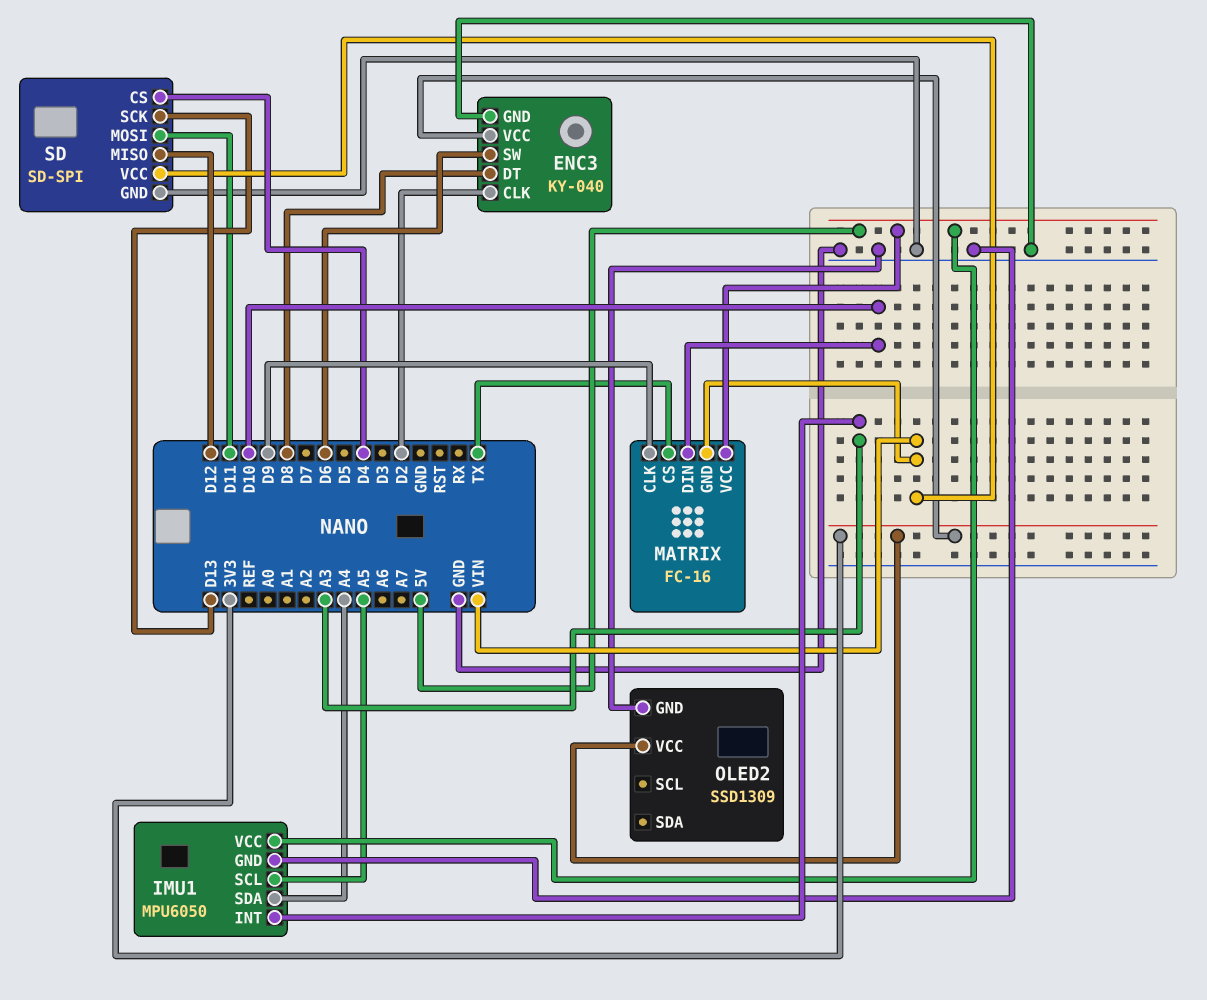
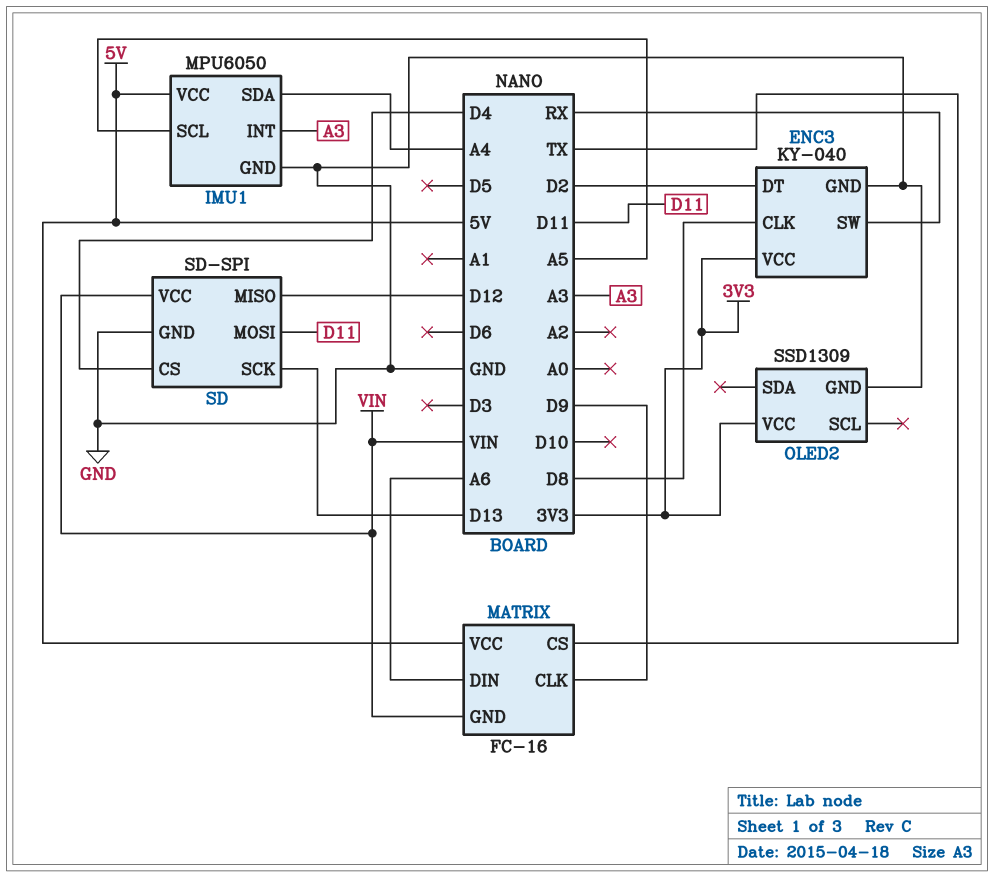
ENC3 pin CLK: D2 -> D8
ENC3 pin DT: D8 -> D2
ENC3 pin SW: D6 -> RX
MATRIX pin DIN: D10 -> A6

